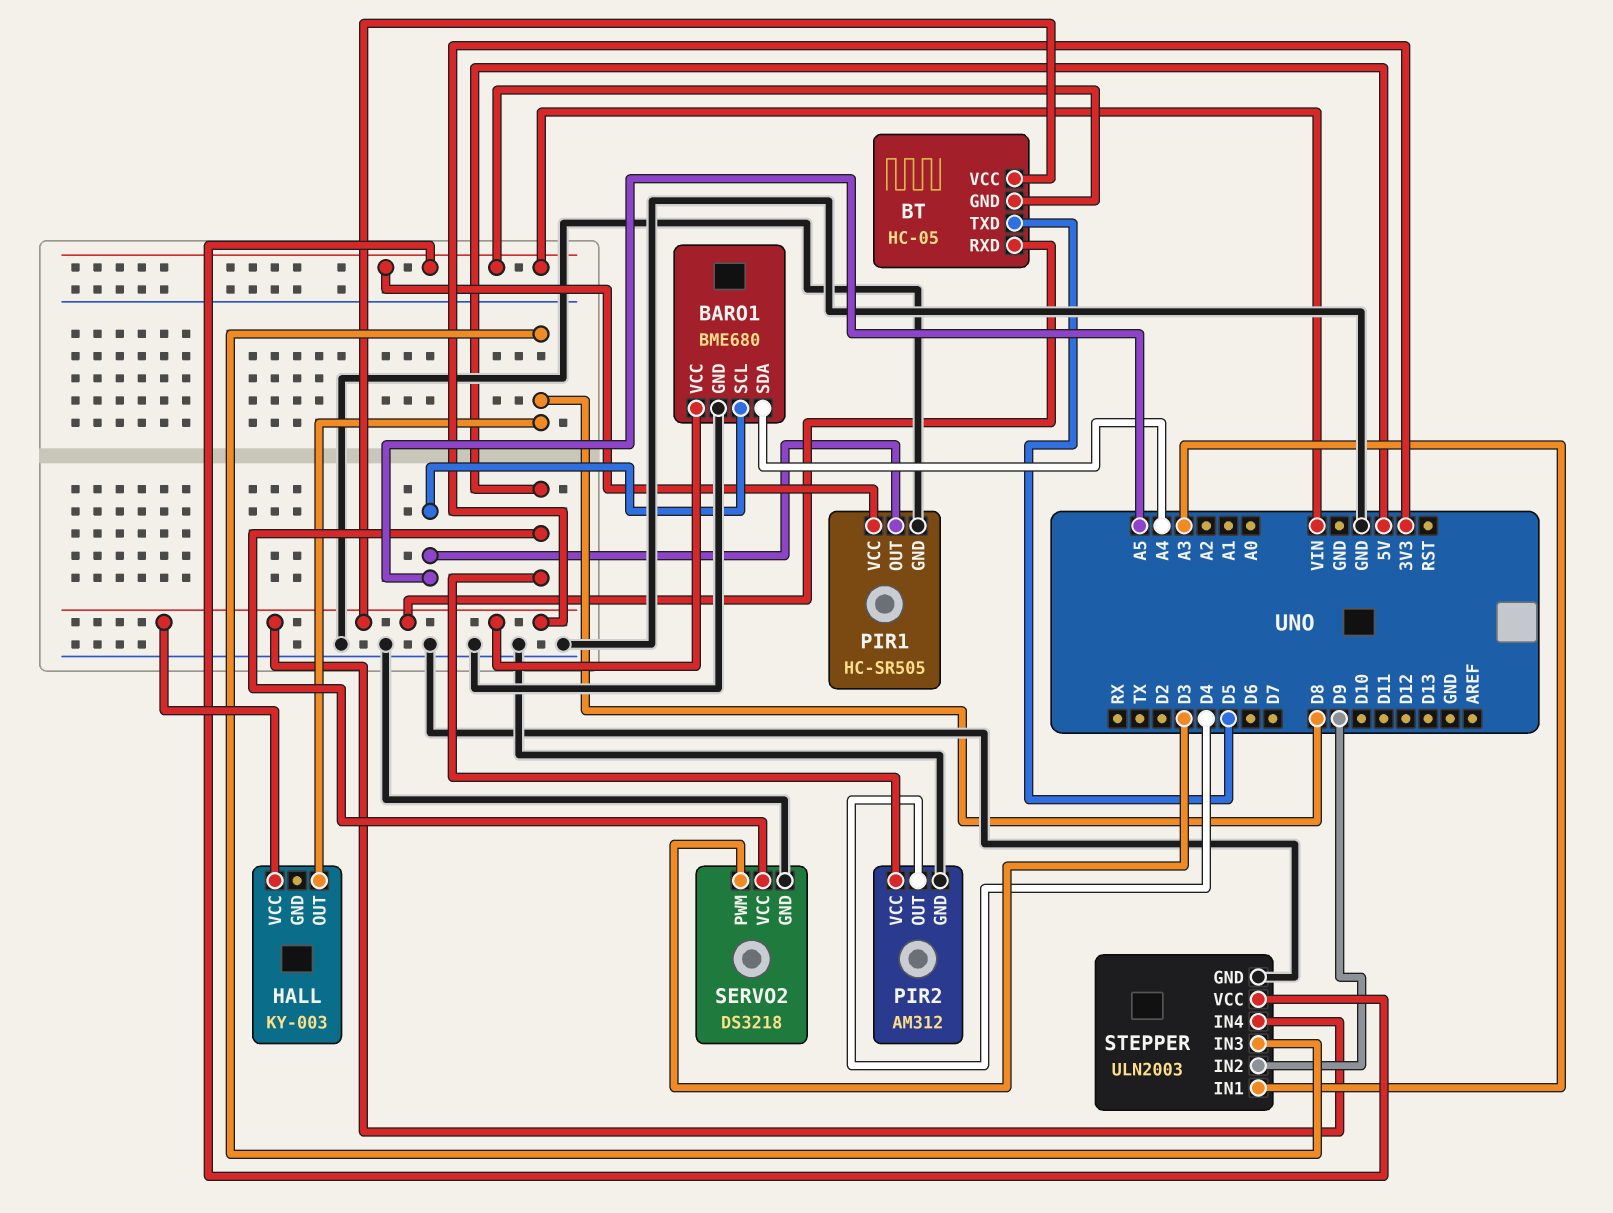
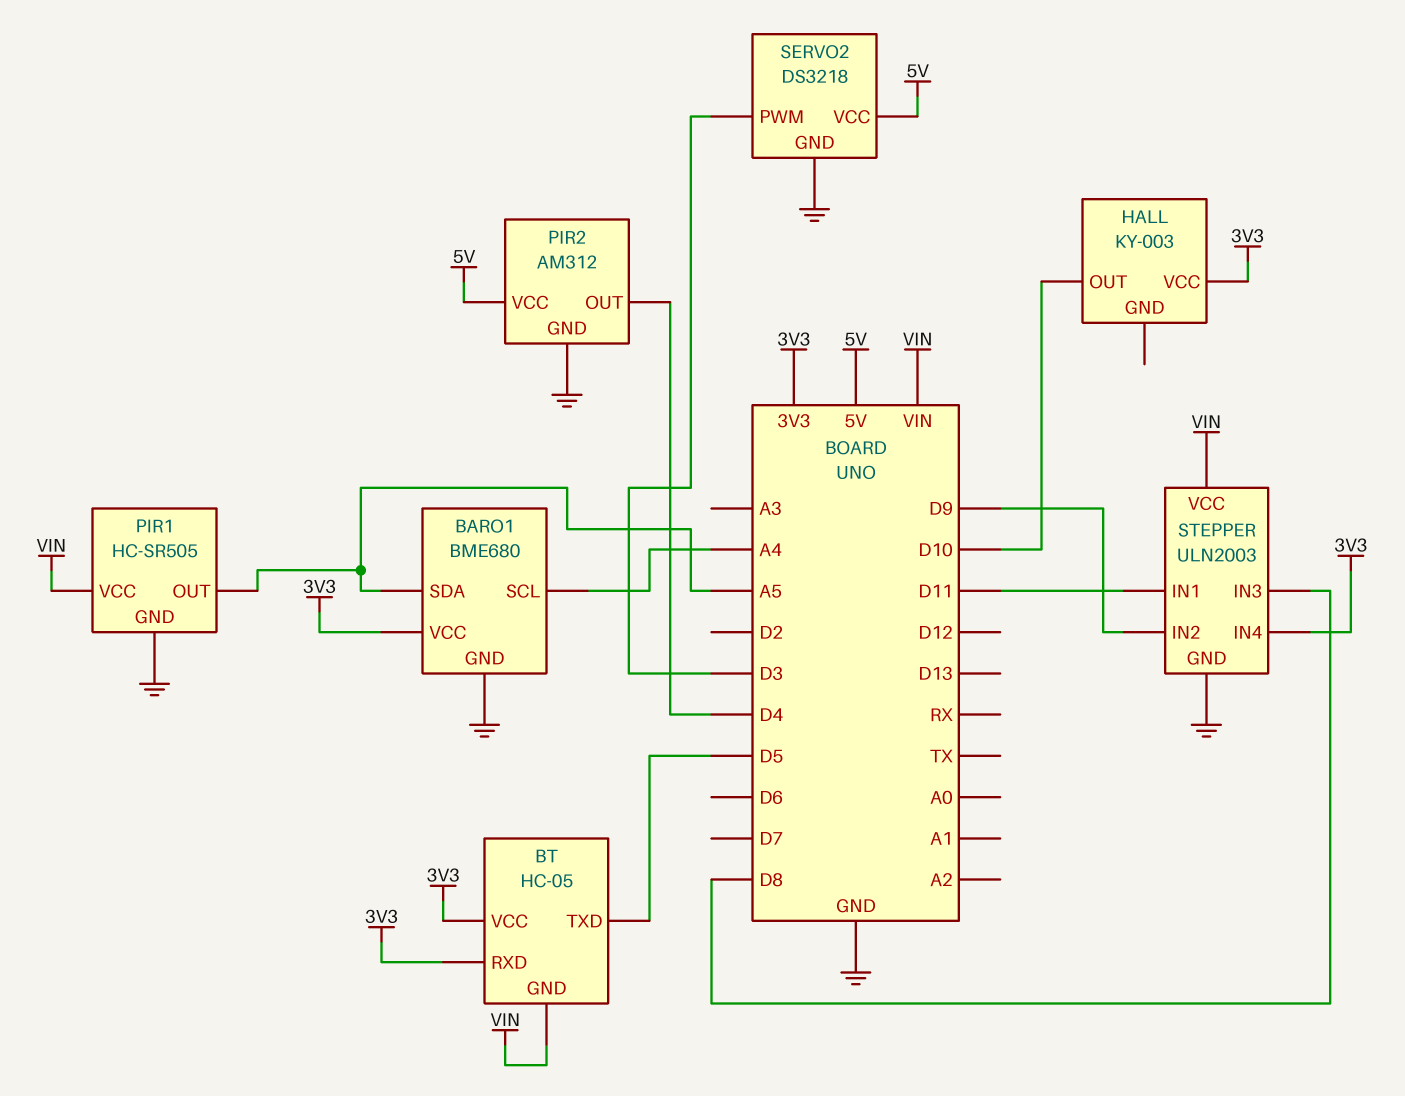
BARO1 pin SCL: A5 -> A4
BARO1 pin SDA: A4 -> A5
HALL pin OUT: D8 -> D10
STEPPER pin IN1: A3 -> D11

